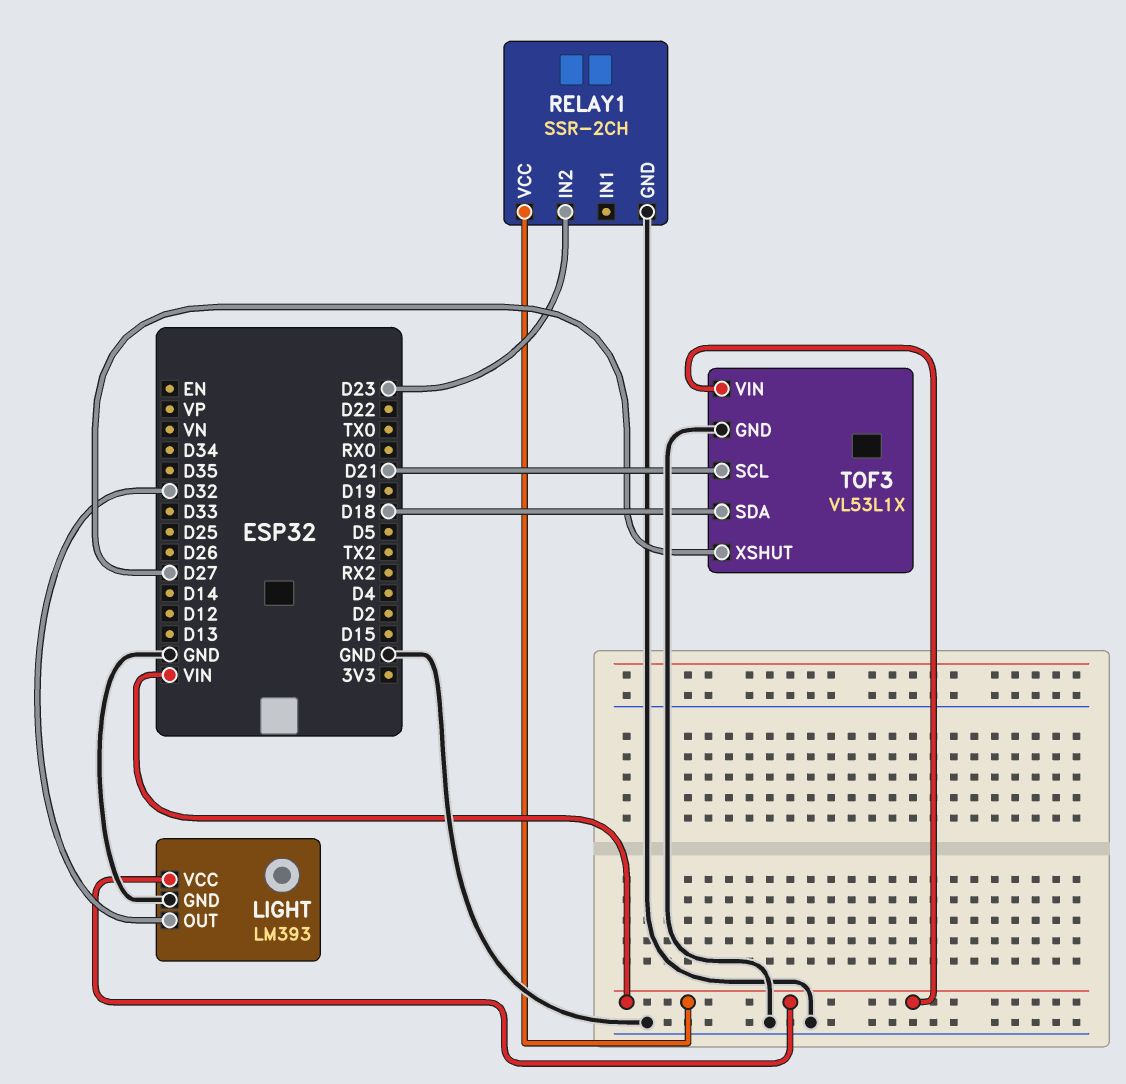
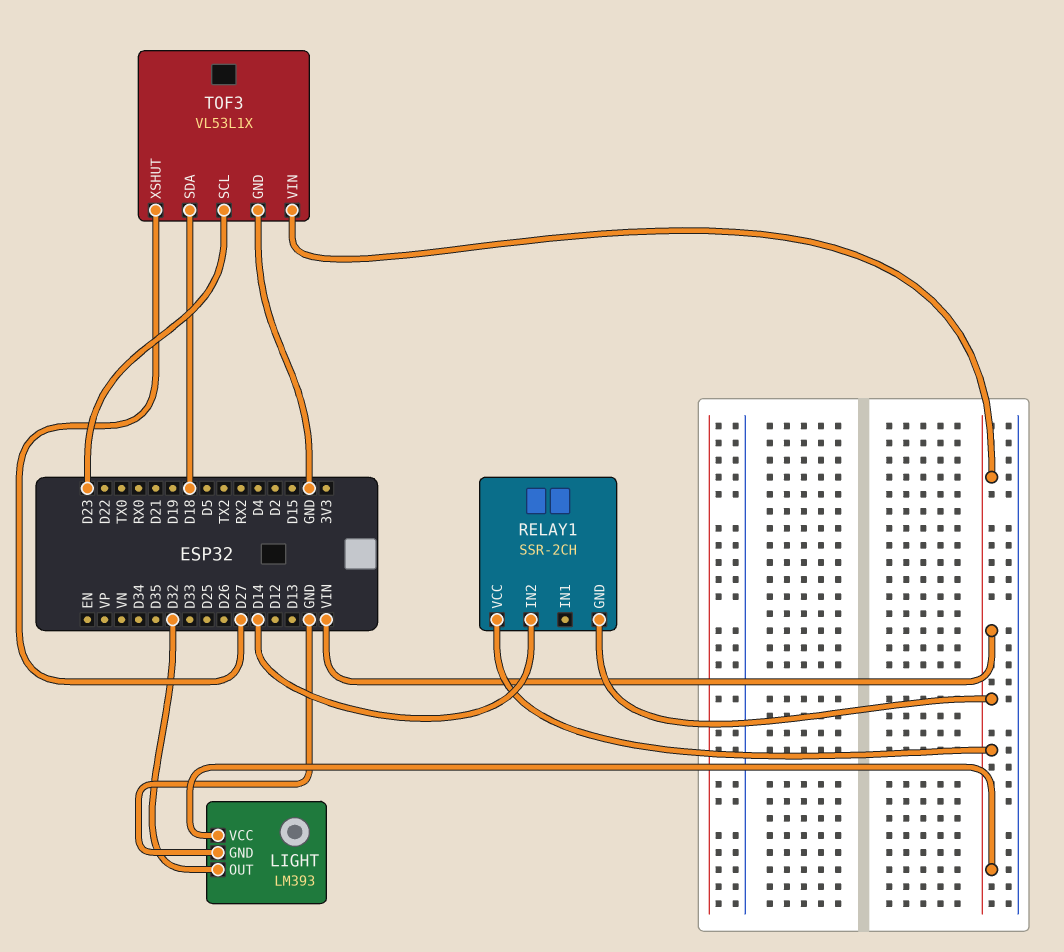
RELAY1 pin GND: GND -> VIN
RELAY1 pin IN2: D23 -> D14
TOF3 pin SCL: D21 -> D23

